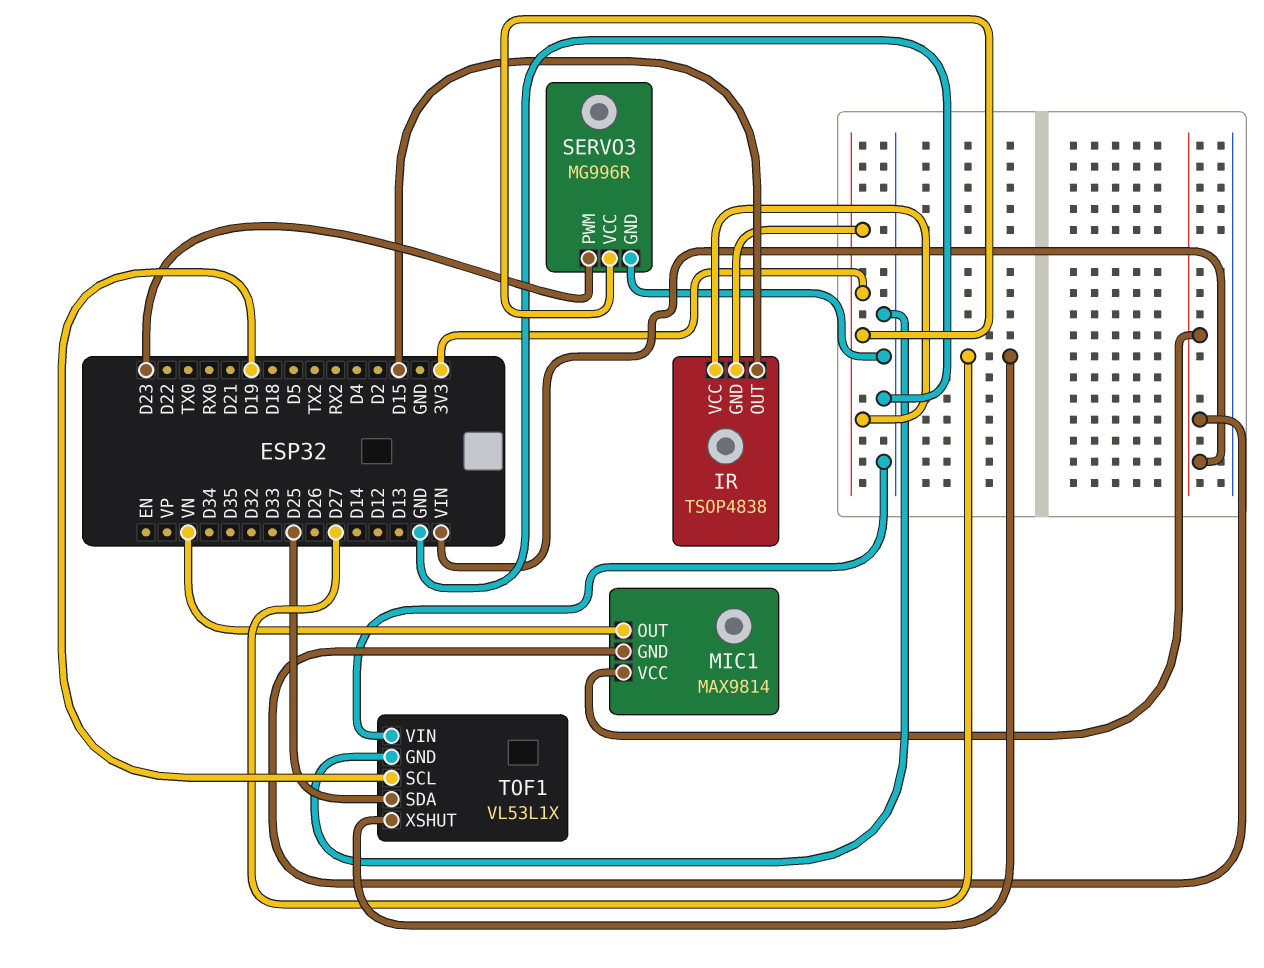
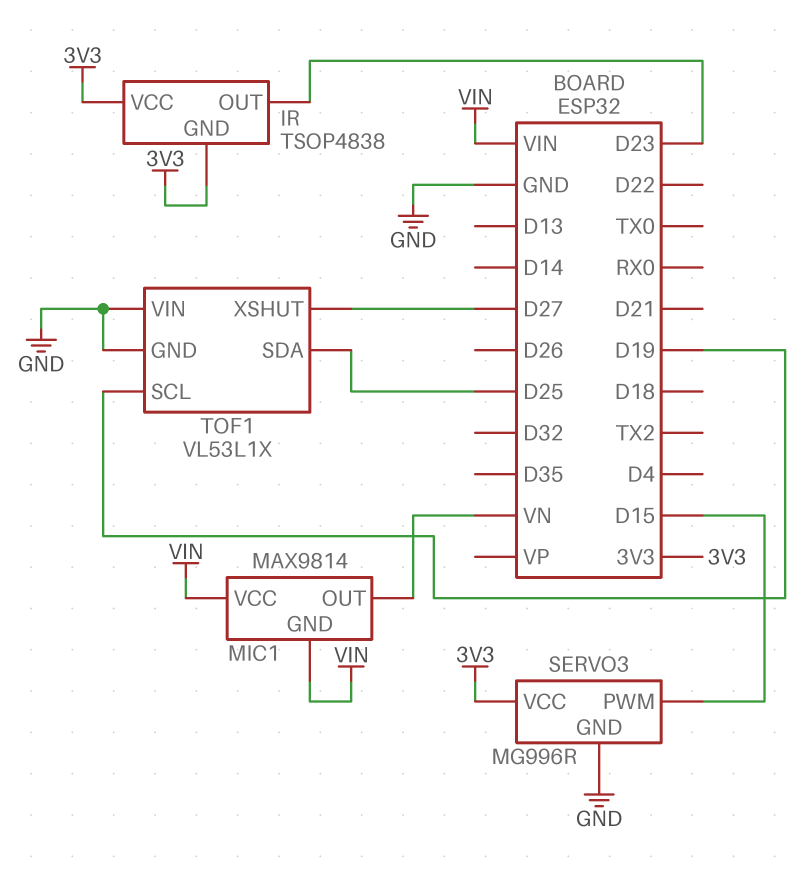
IR pin OUT: D15 -> D23
SERVO3 pin PWM: D23 -> D15

